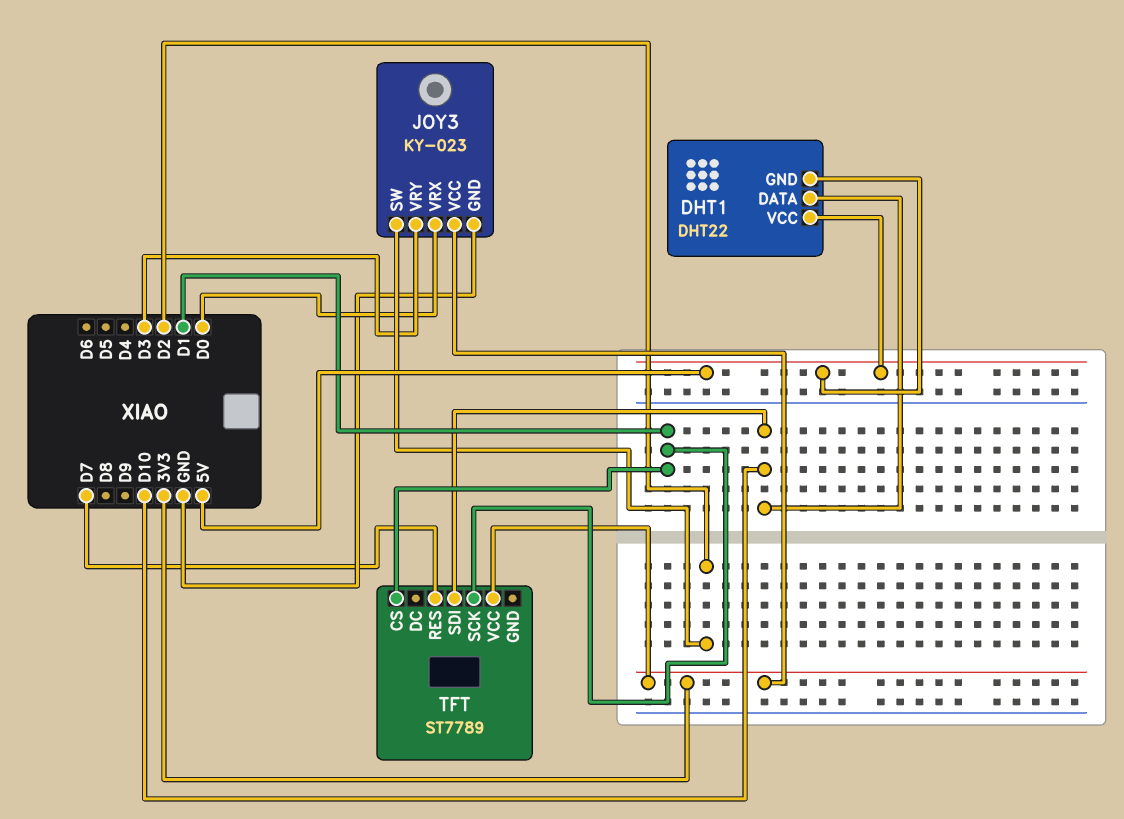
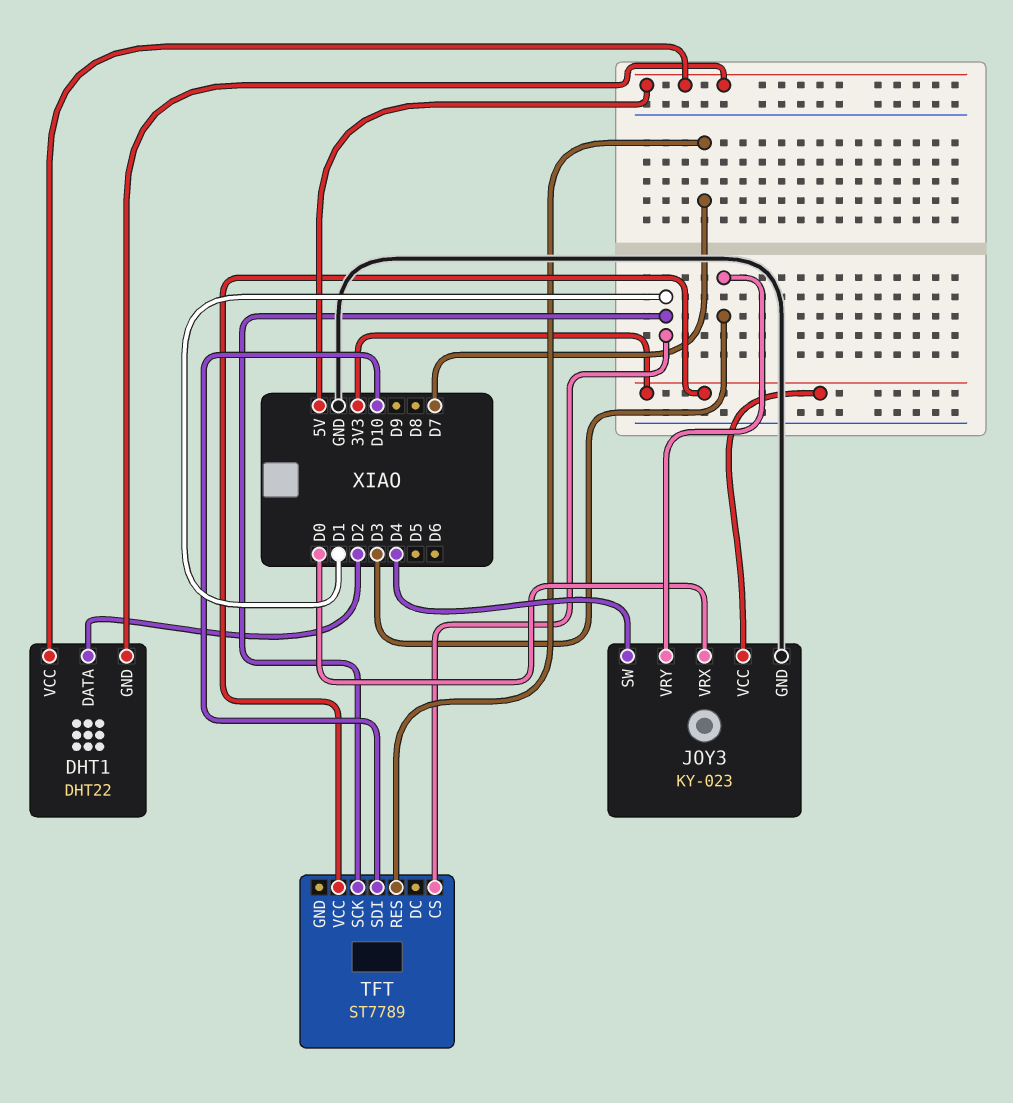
DHT1 pin DATA: D10 -> D2
JOY3 pin SW: D2 -> D4

